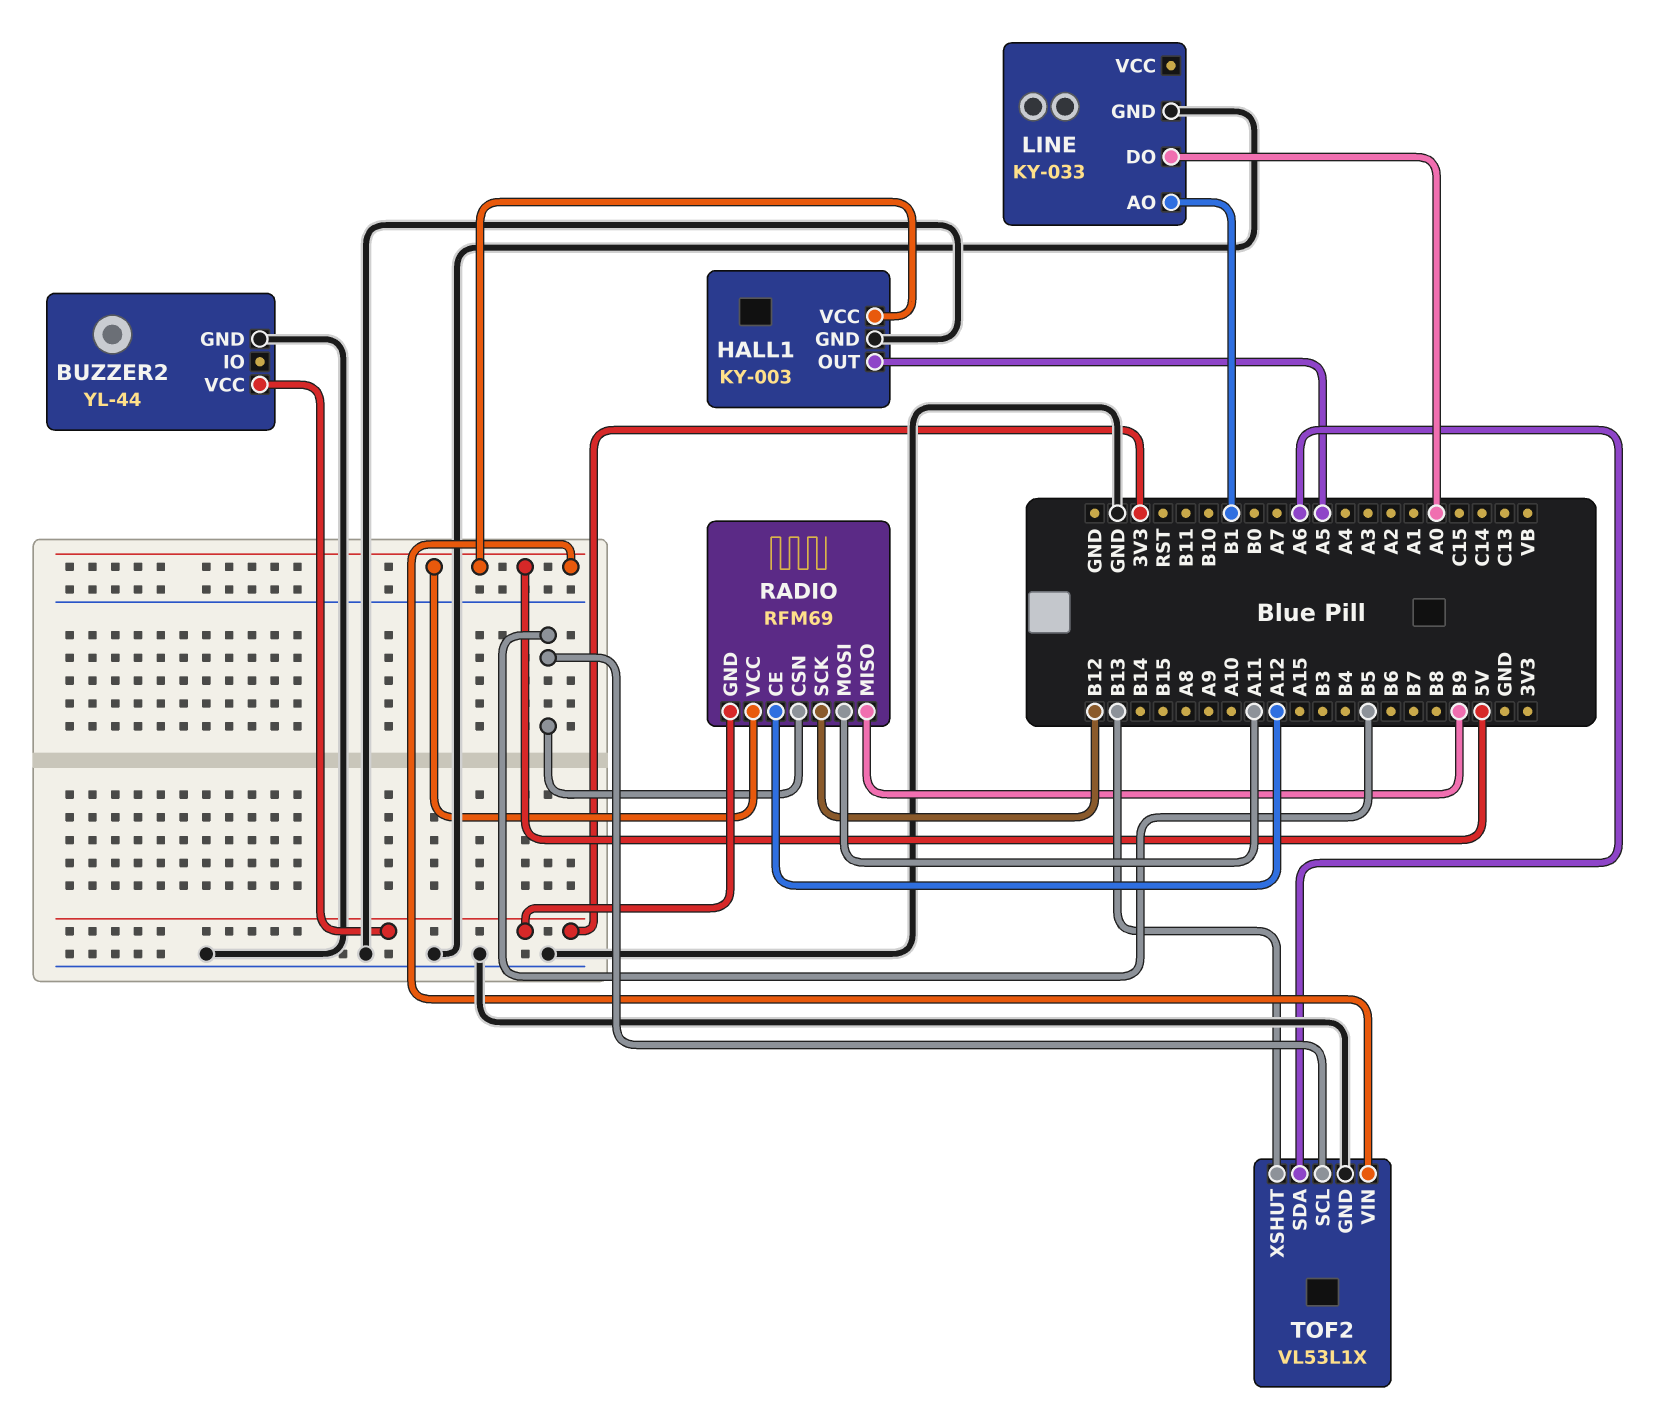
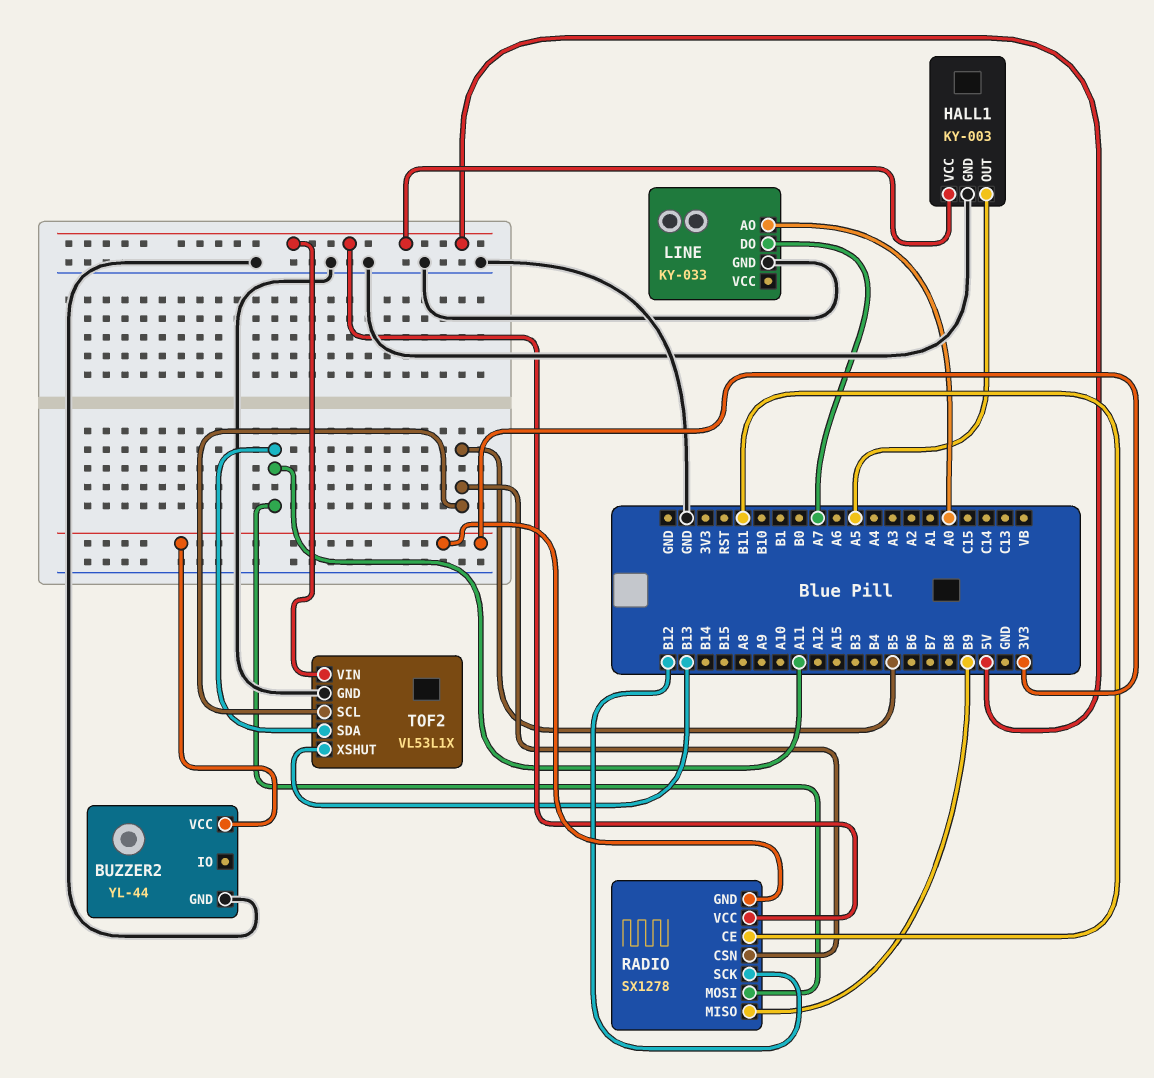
LINE pin AO: B1 -> A0
LINE pin DO: A0 -> A7
RADIO: RFM69 -> SX1278
RADIO pin CE: A12 -> B11
TOF2 pin SDA: A6 -> A11

